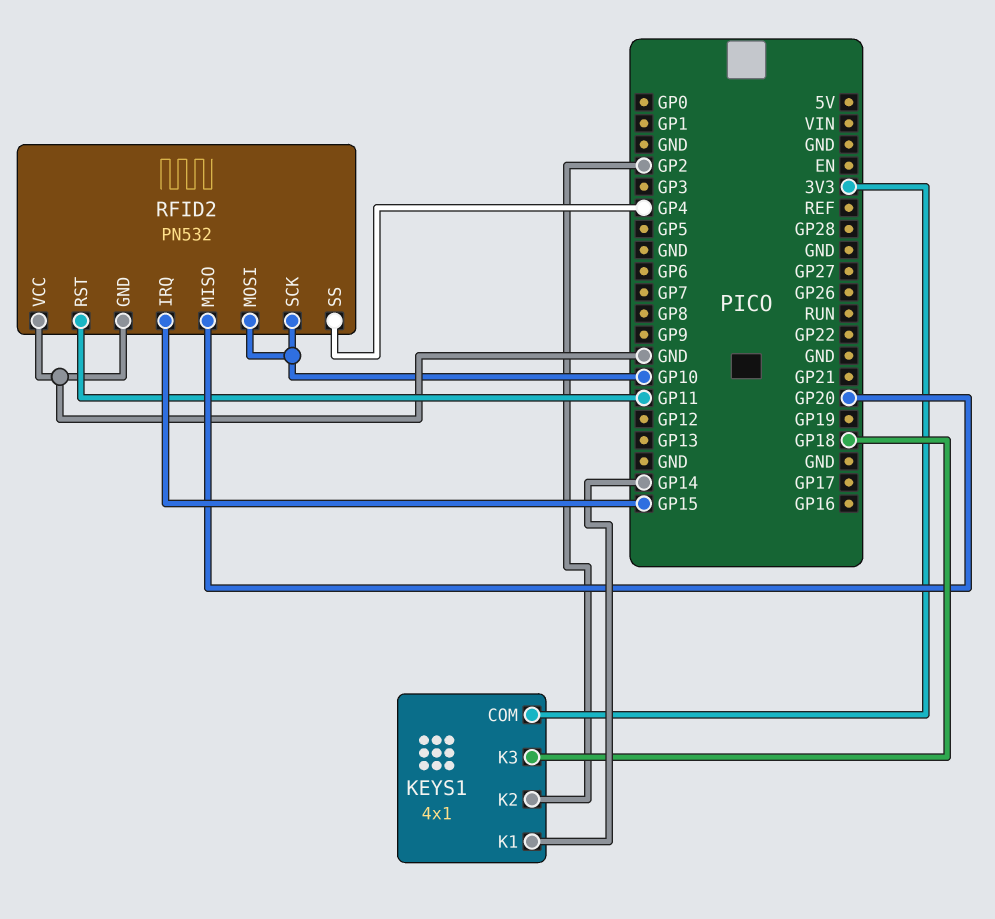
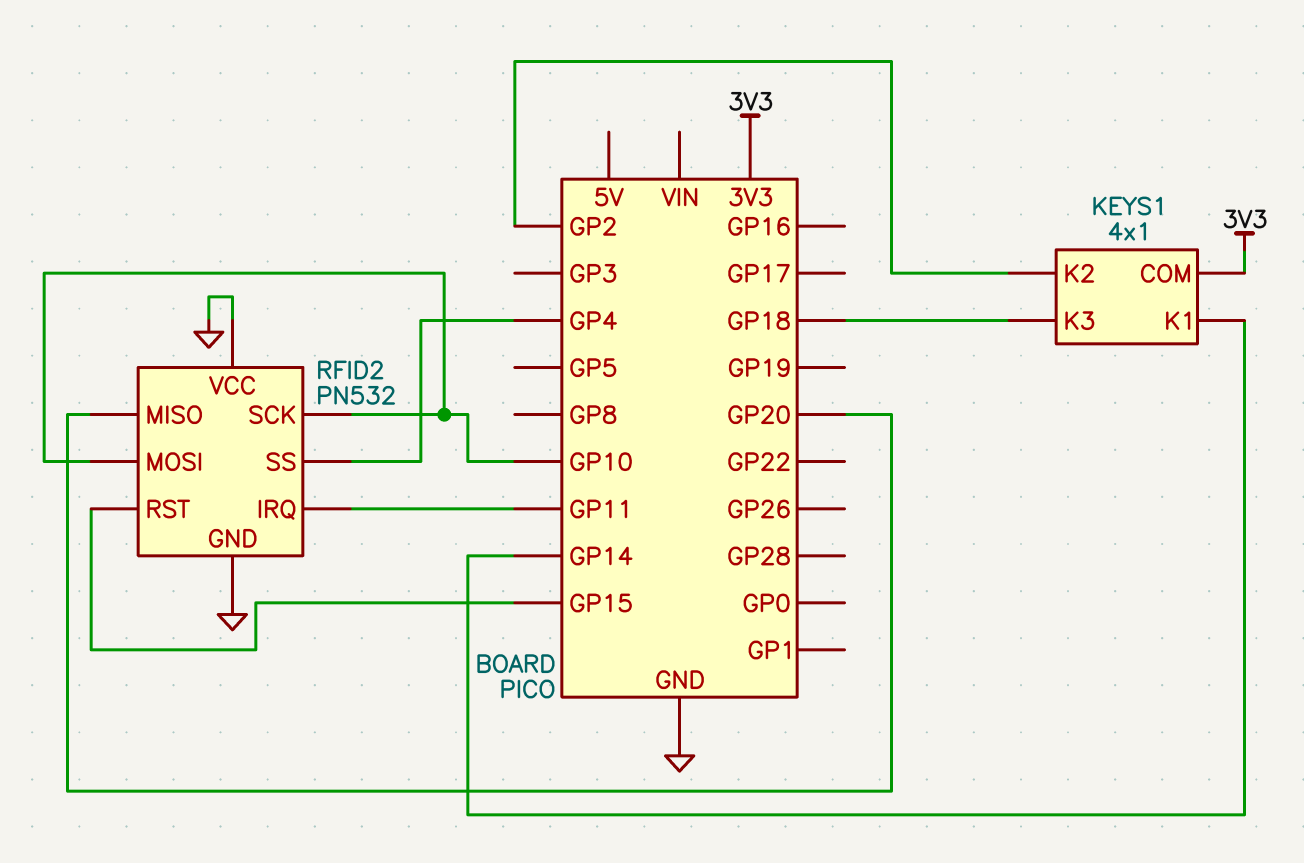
RFID2 pin IRQ: GP15 -> GP11
RFID2 pin RST: GP11 -> GP15

